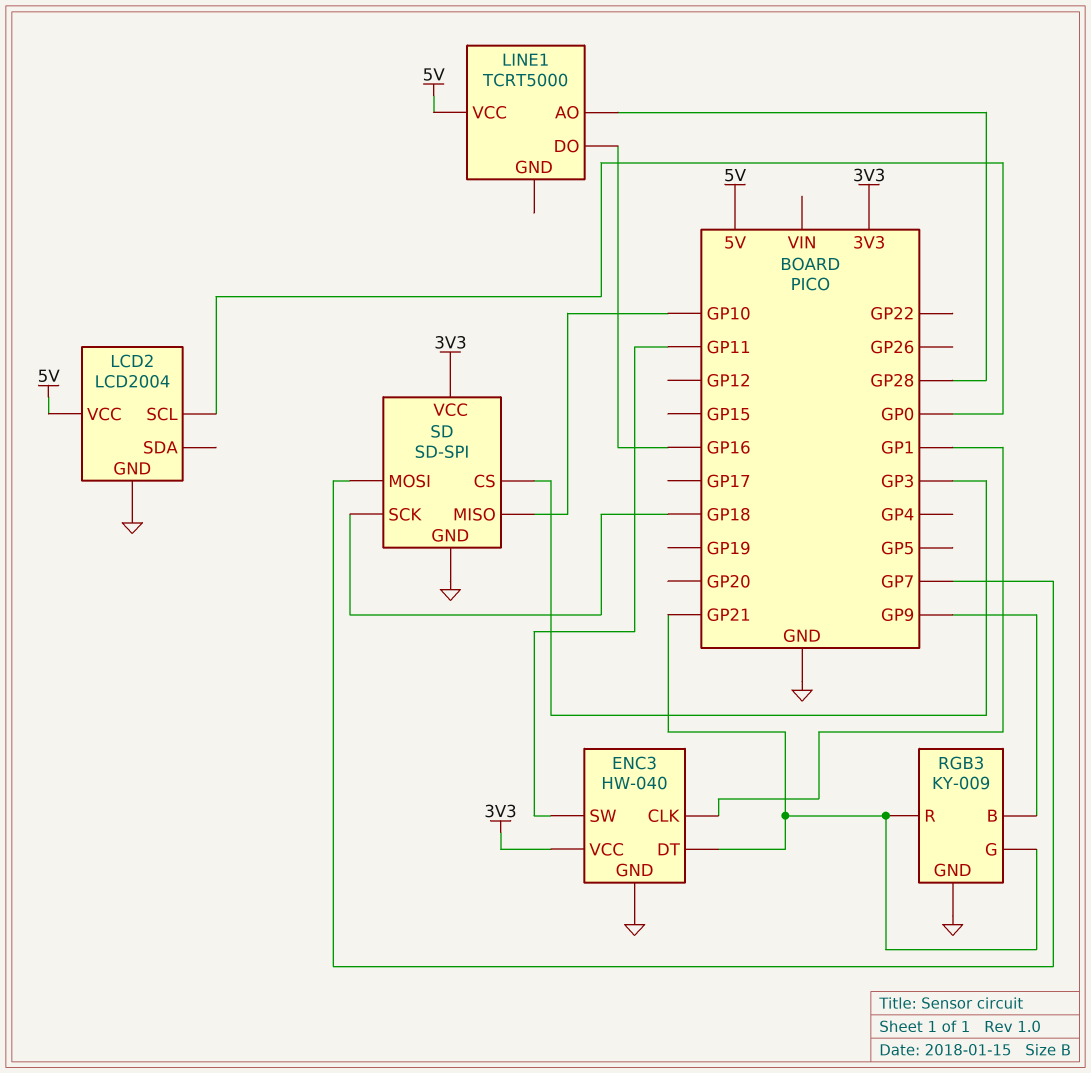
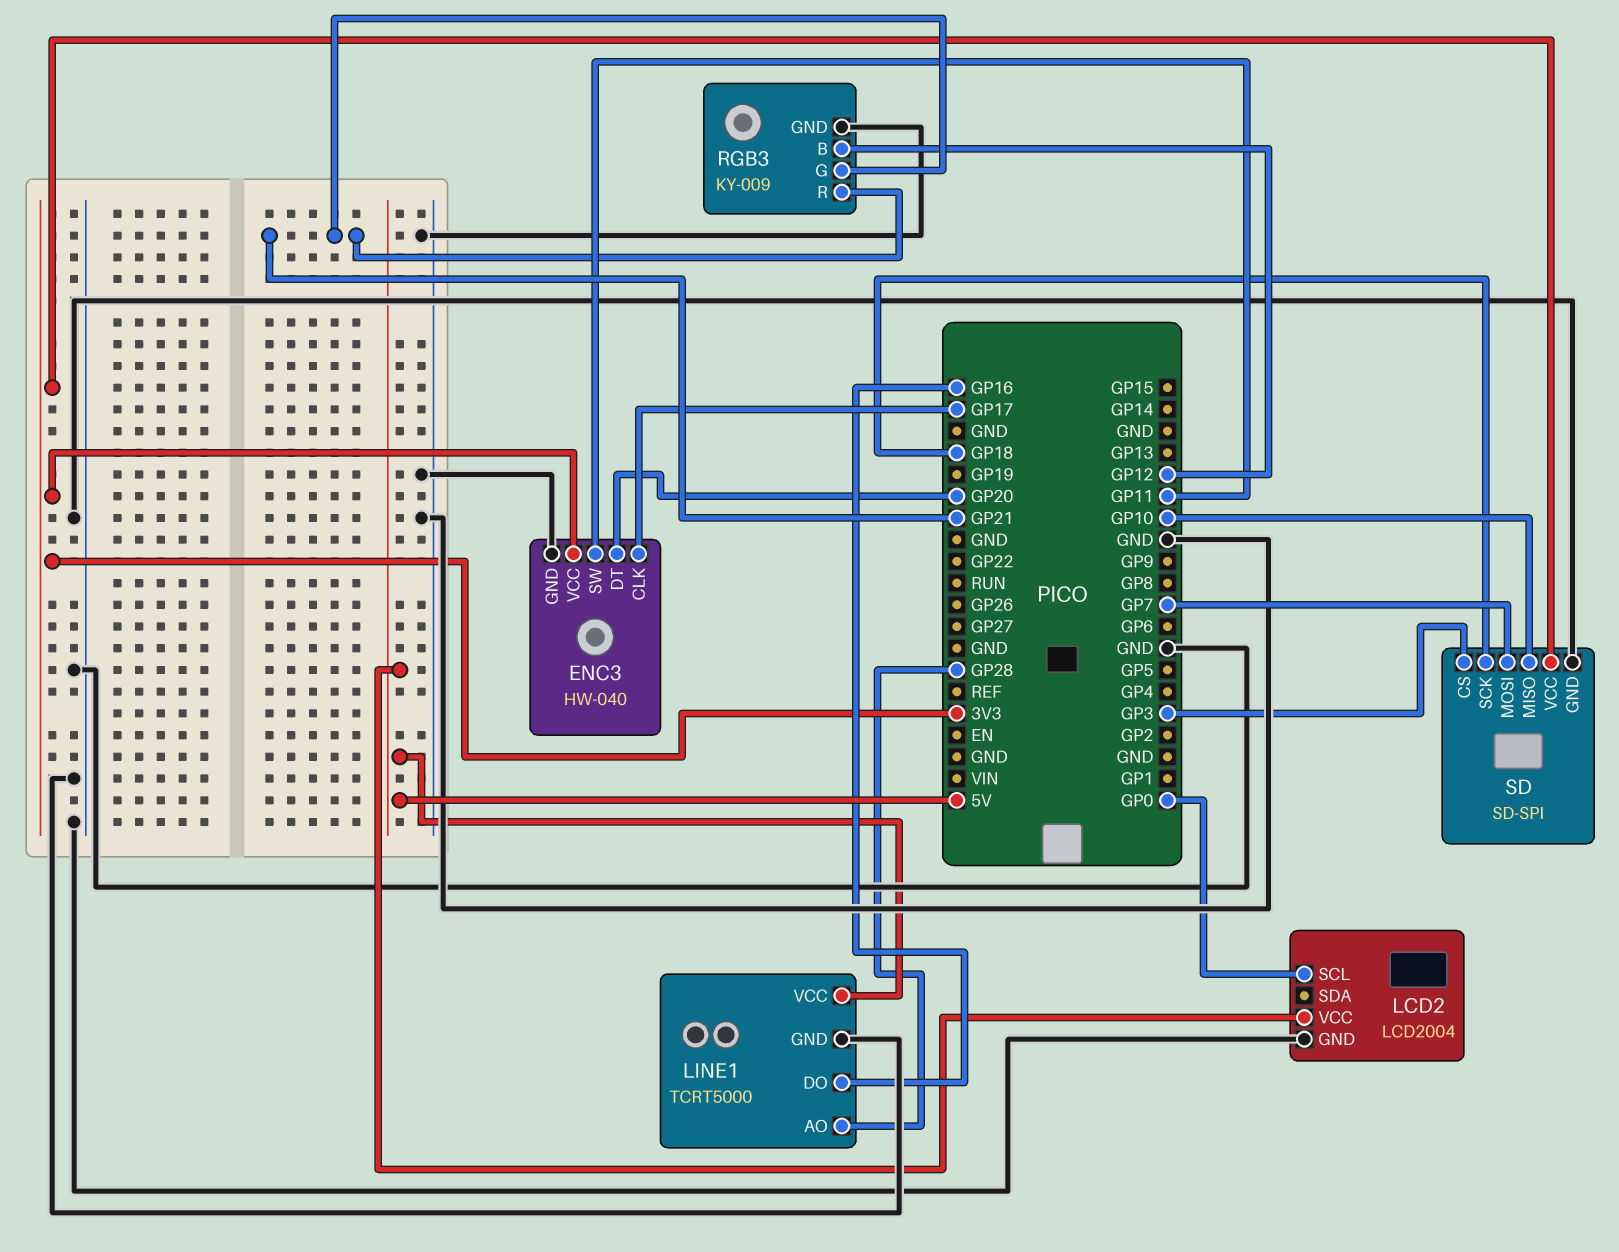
ENC3 pin CLK: GP1 -> GP17
ENC3 pin DT: GP21 -> GP20
LINE1 pin GND: none -> GND
RGB3 pin B: GP9 -> GP12

